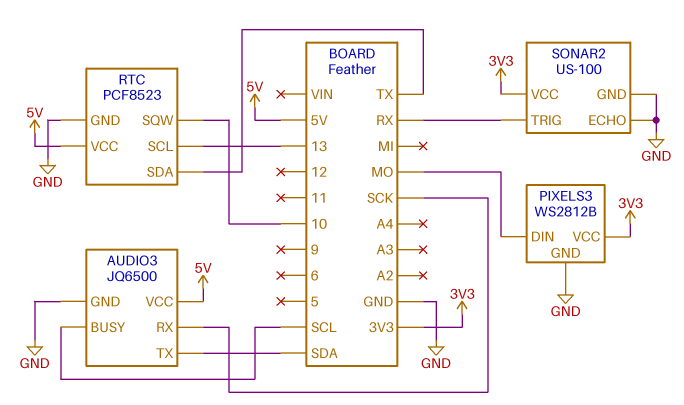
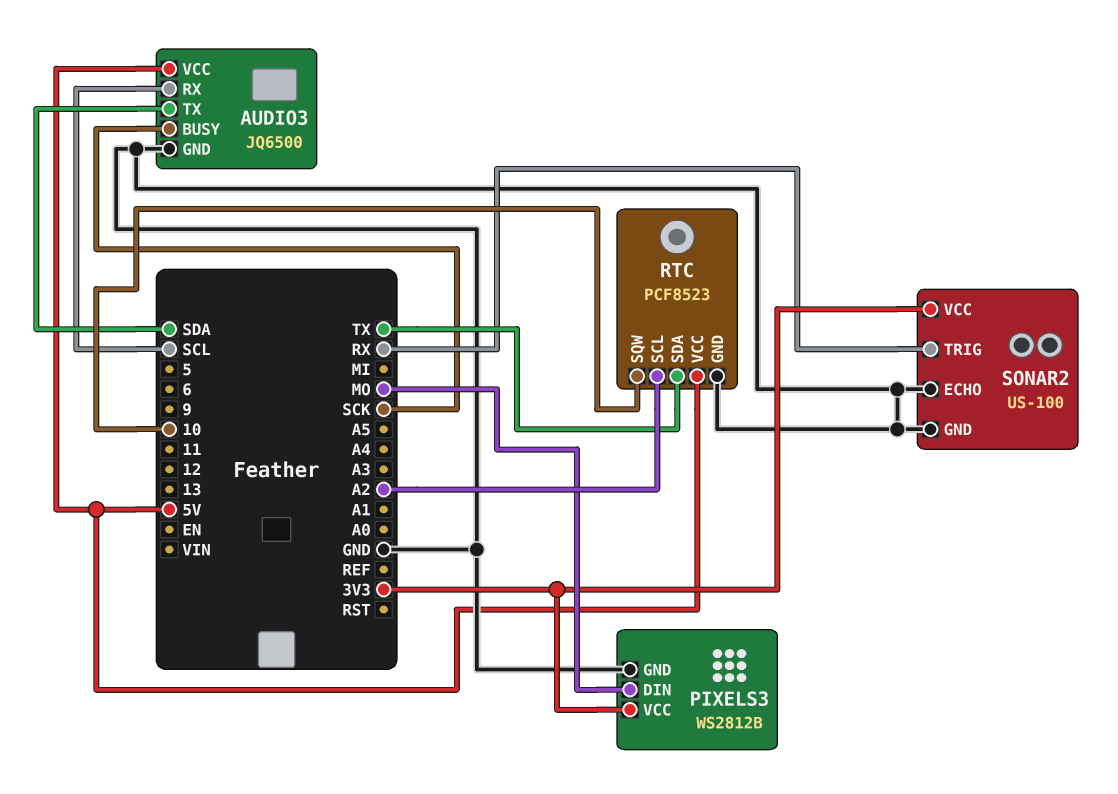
AUDIO3 pin BUSY: SCL -> SCK
AUDIO3 pin RX: SCK -> SCL
RTC pin SCL: 13 -> A2

